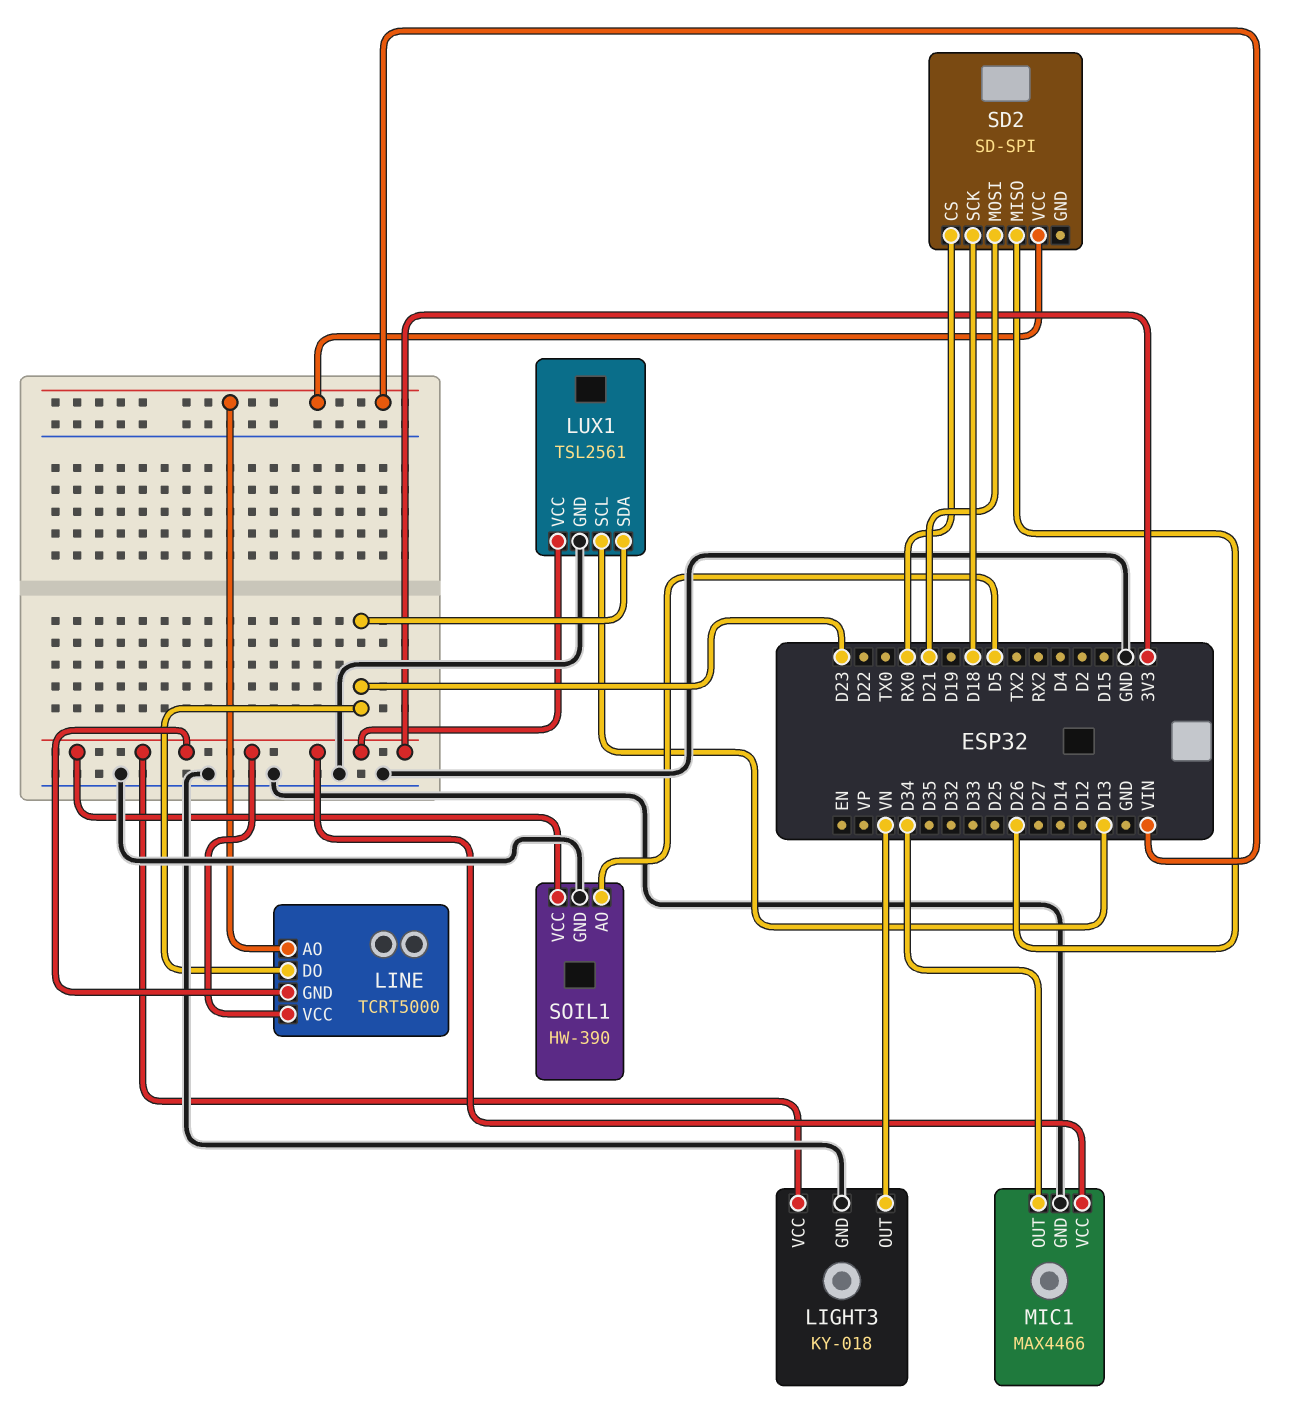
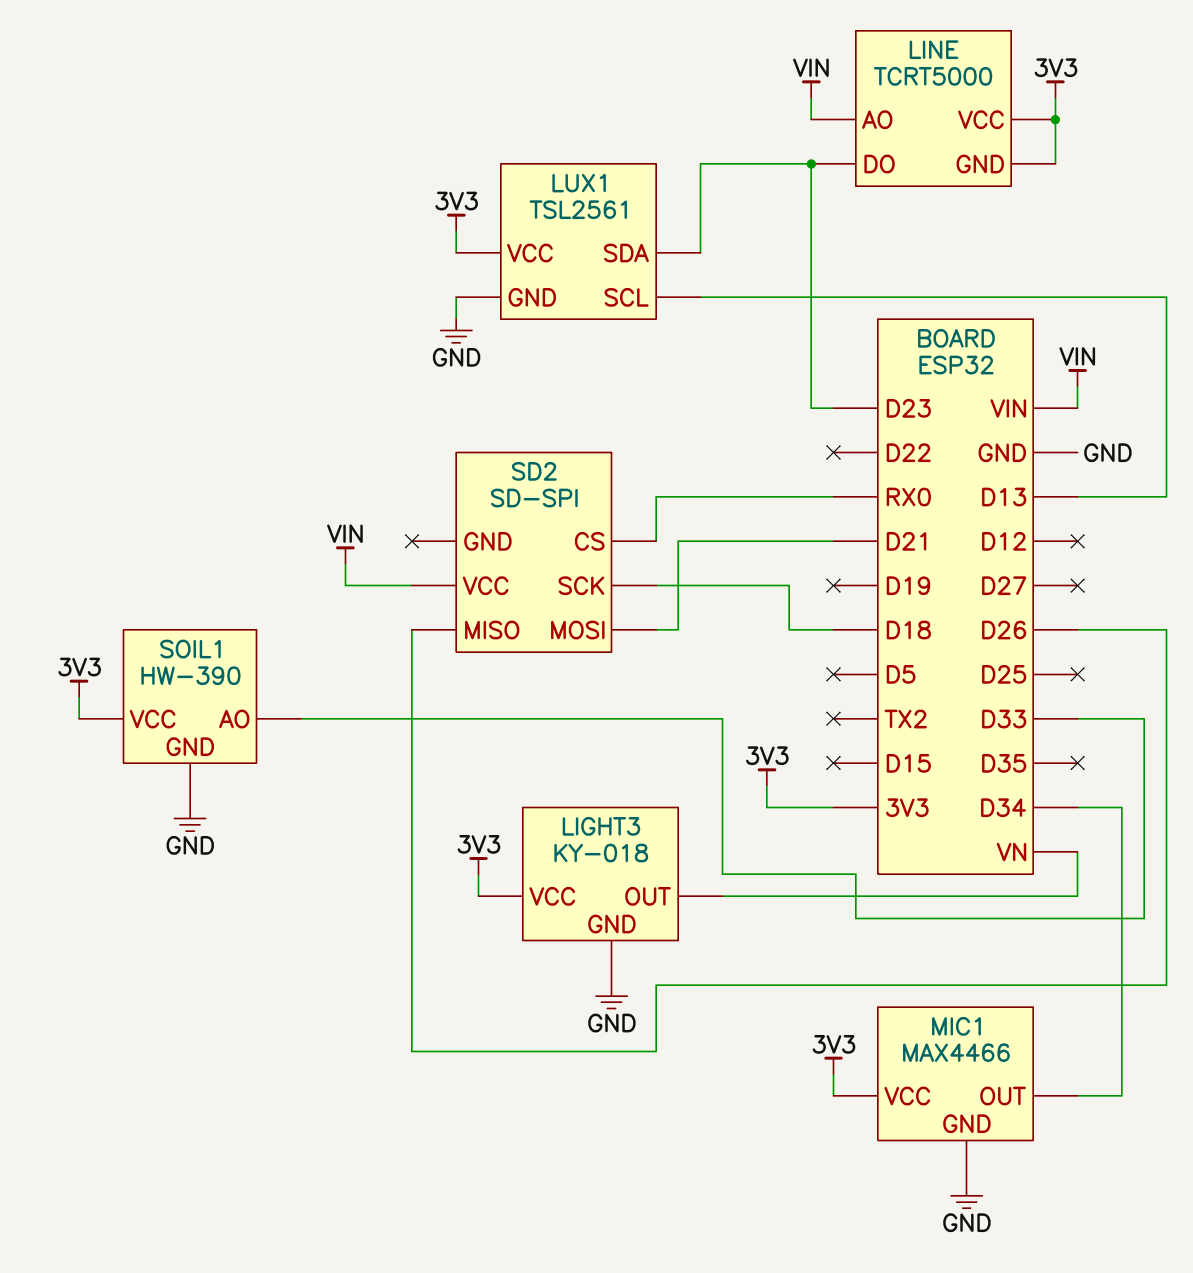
SOIL1 pin AO: D5 -> D33

